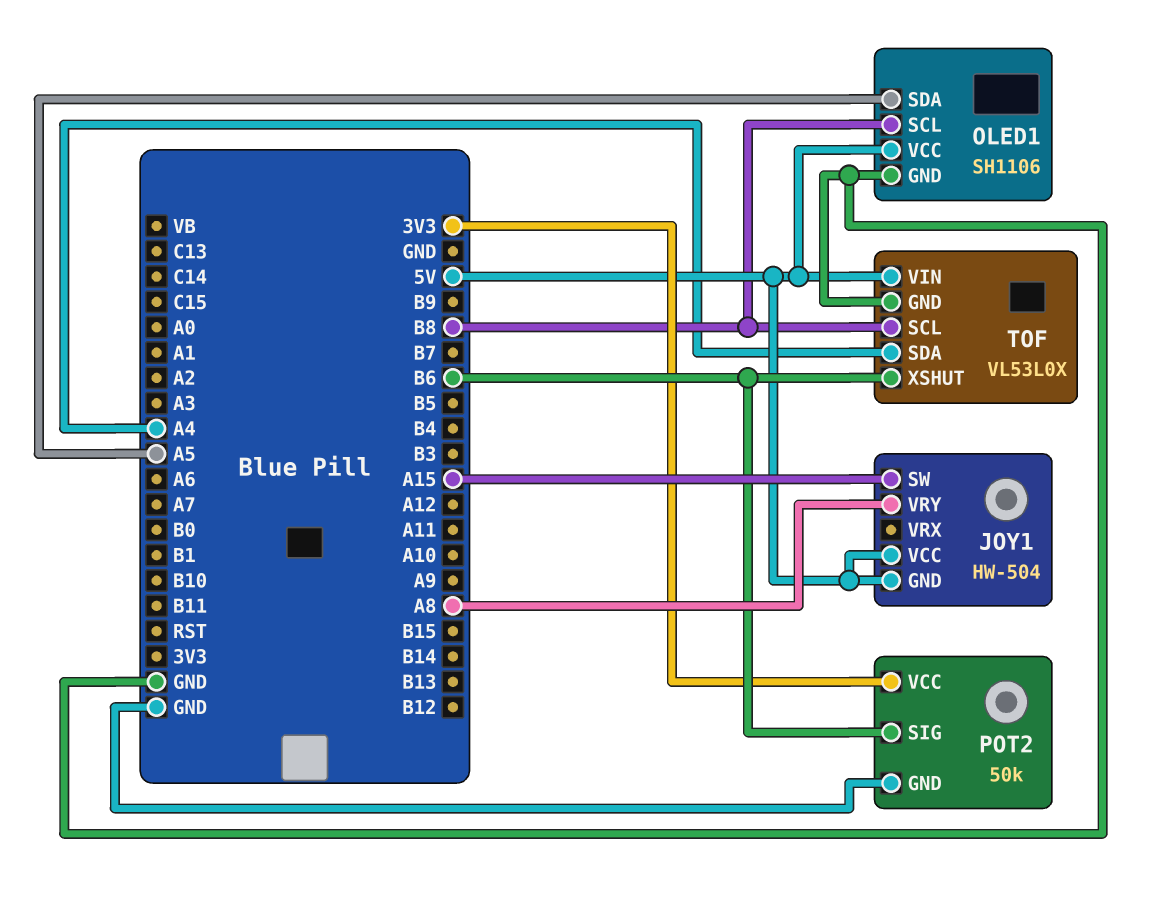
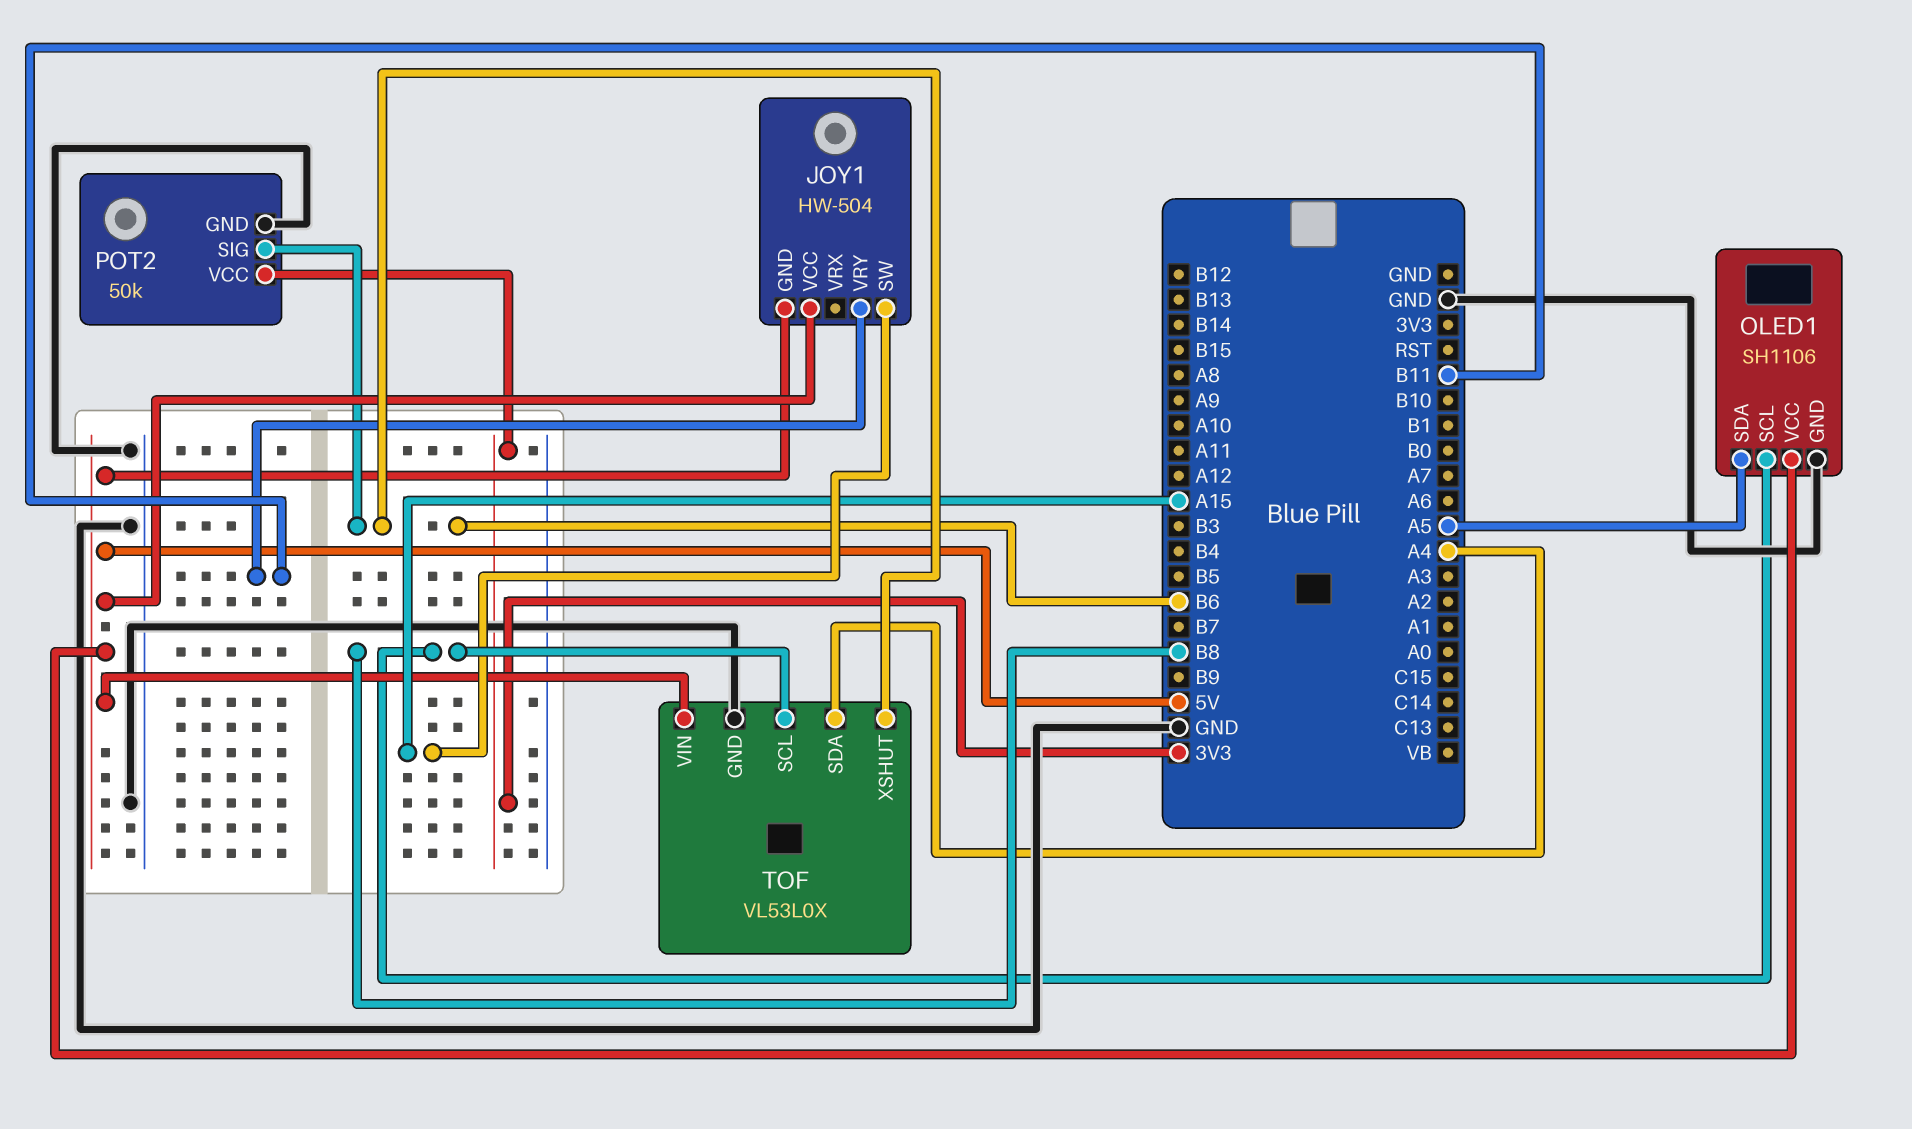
JOY1 pin VRY: A8 -> B11

